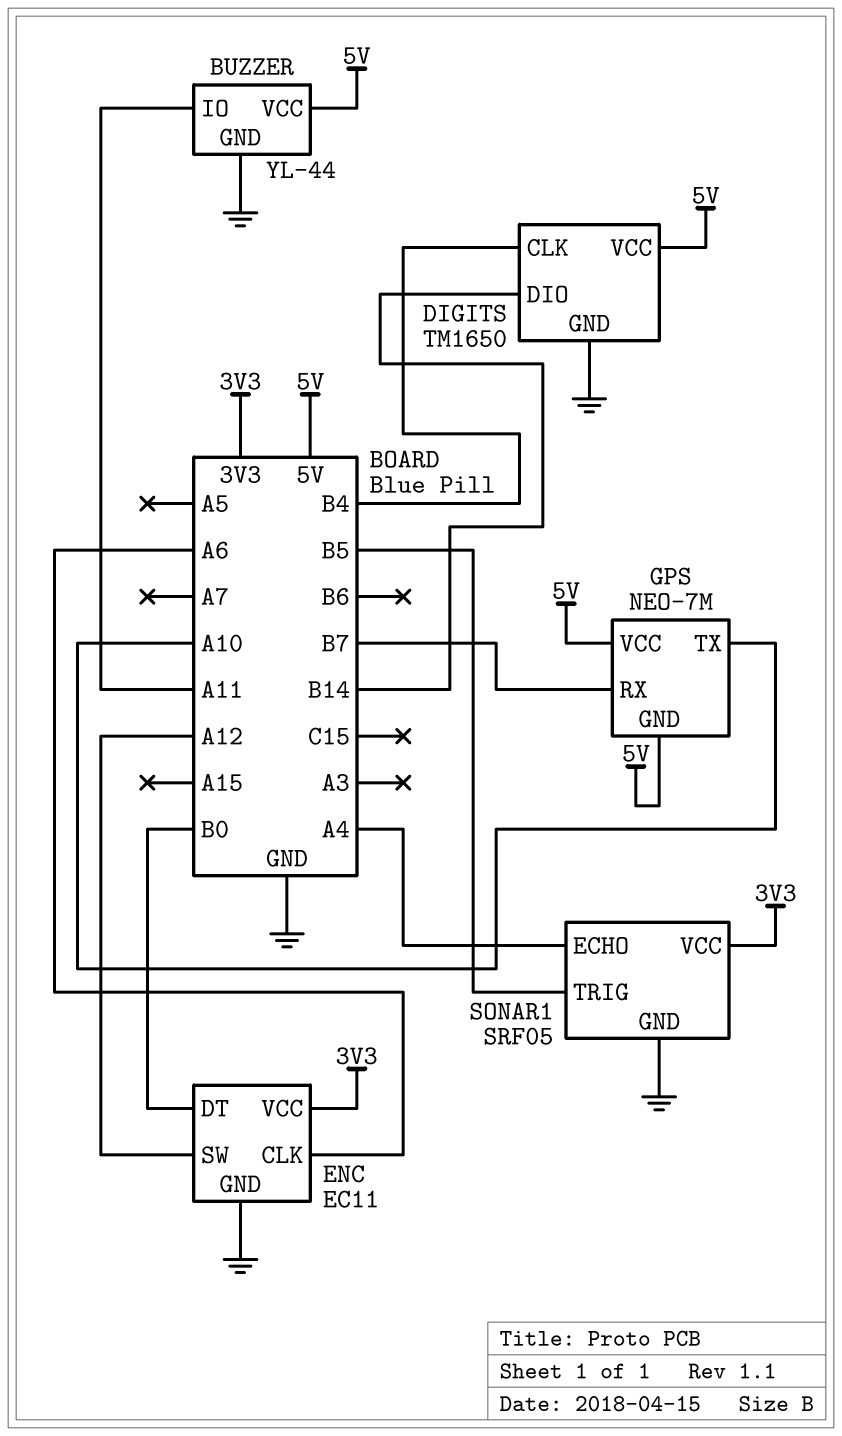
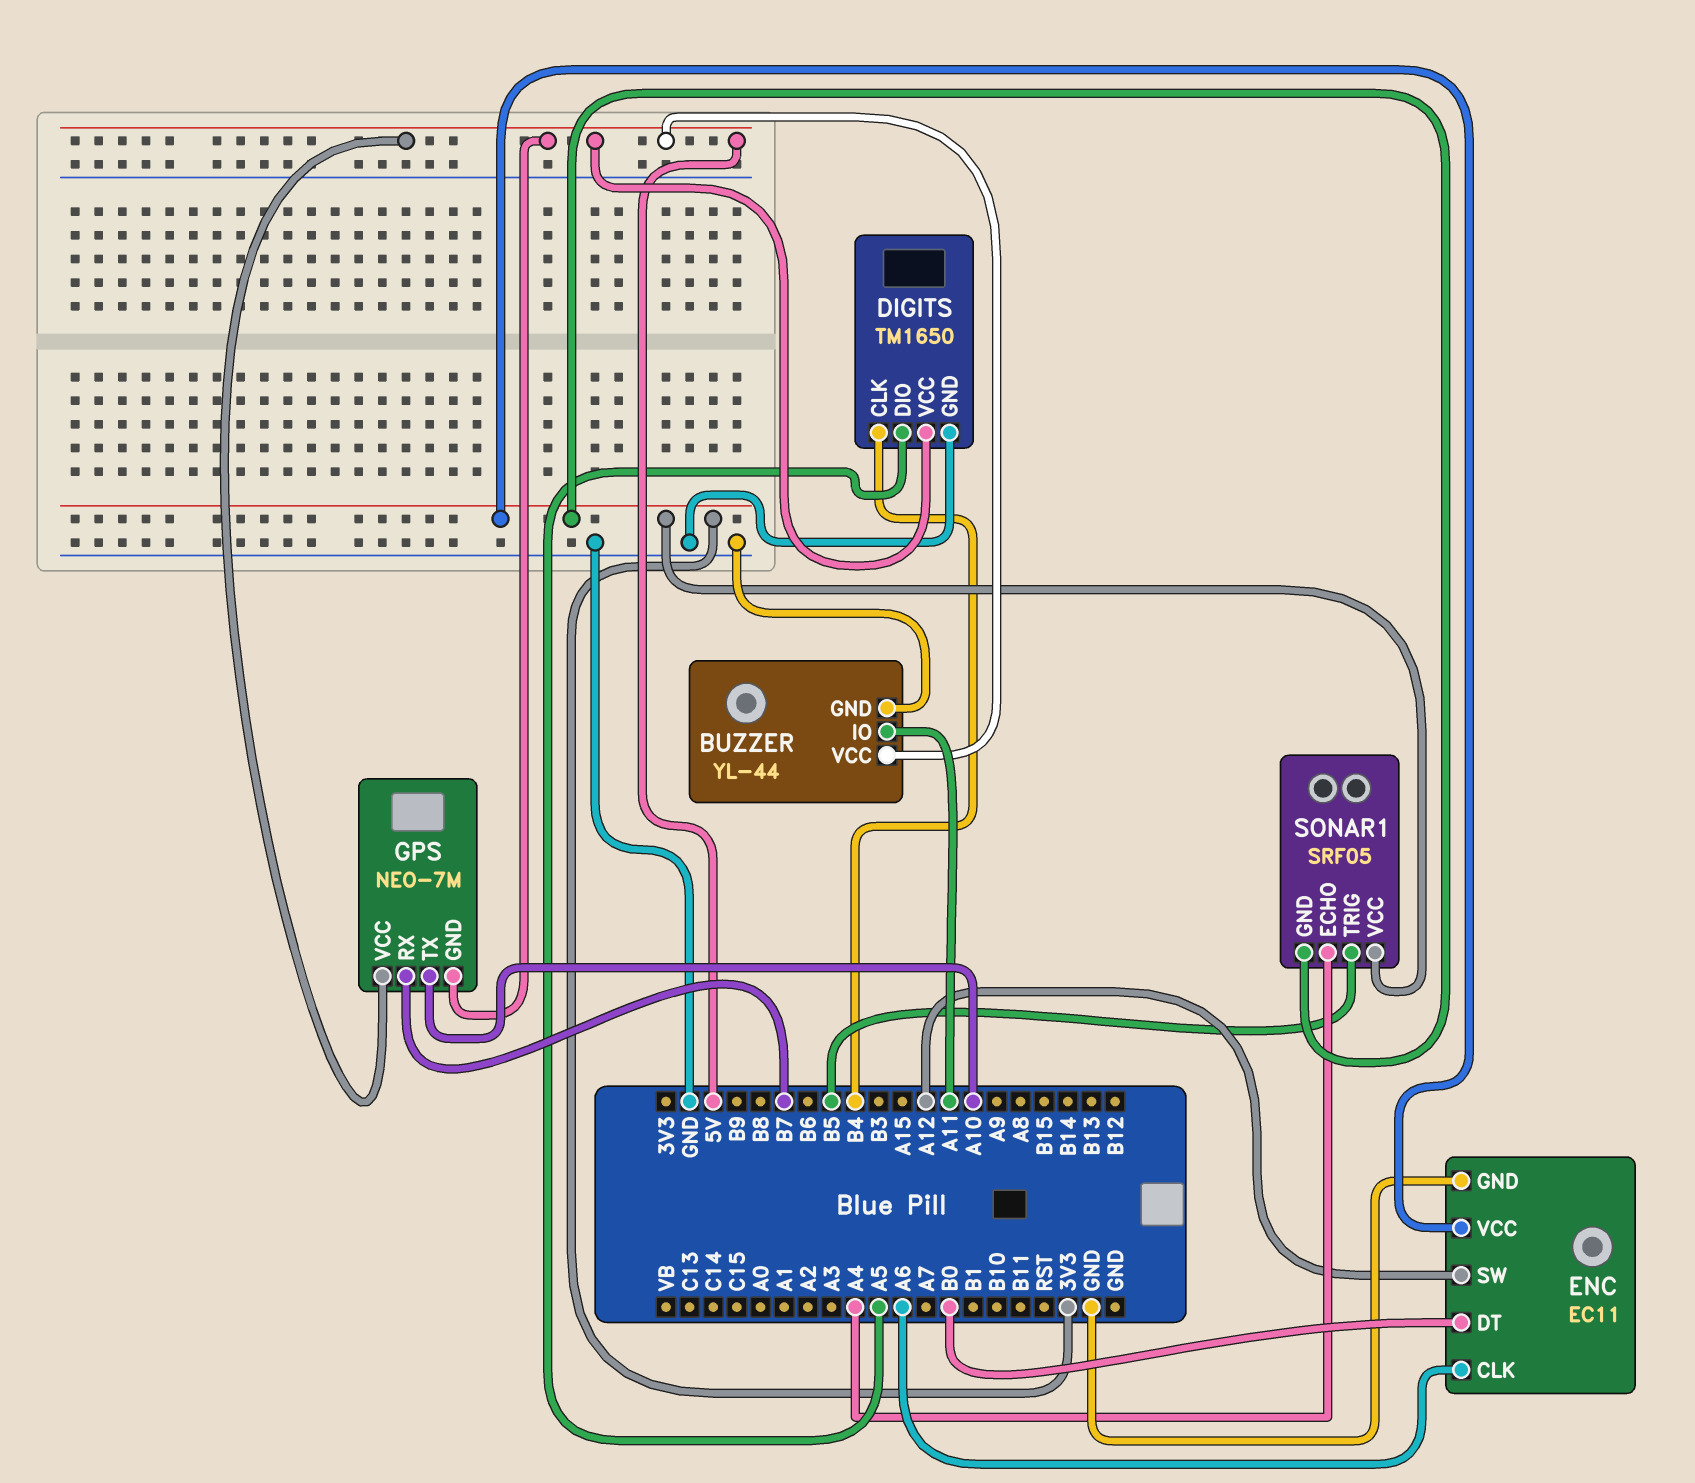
DIGITS pin DIO: B14 -> A5
SONAR1 pin GND: GND -> 3V3

